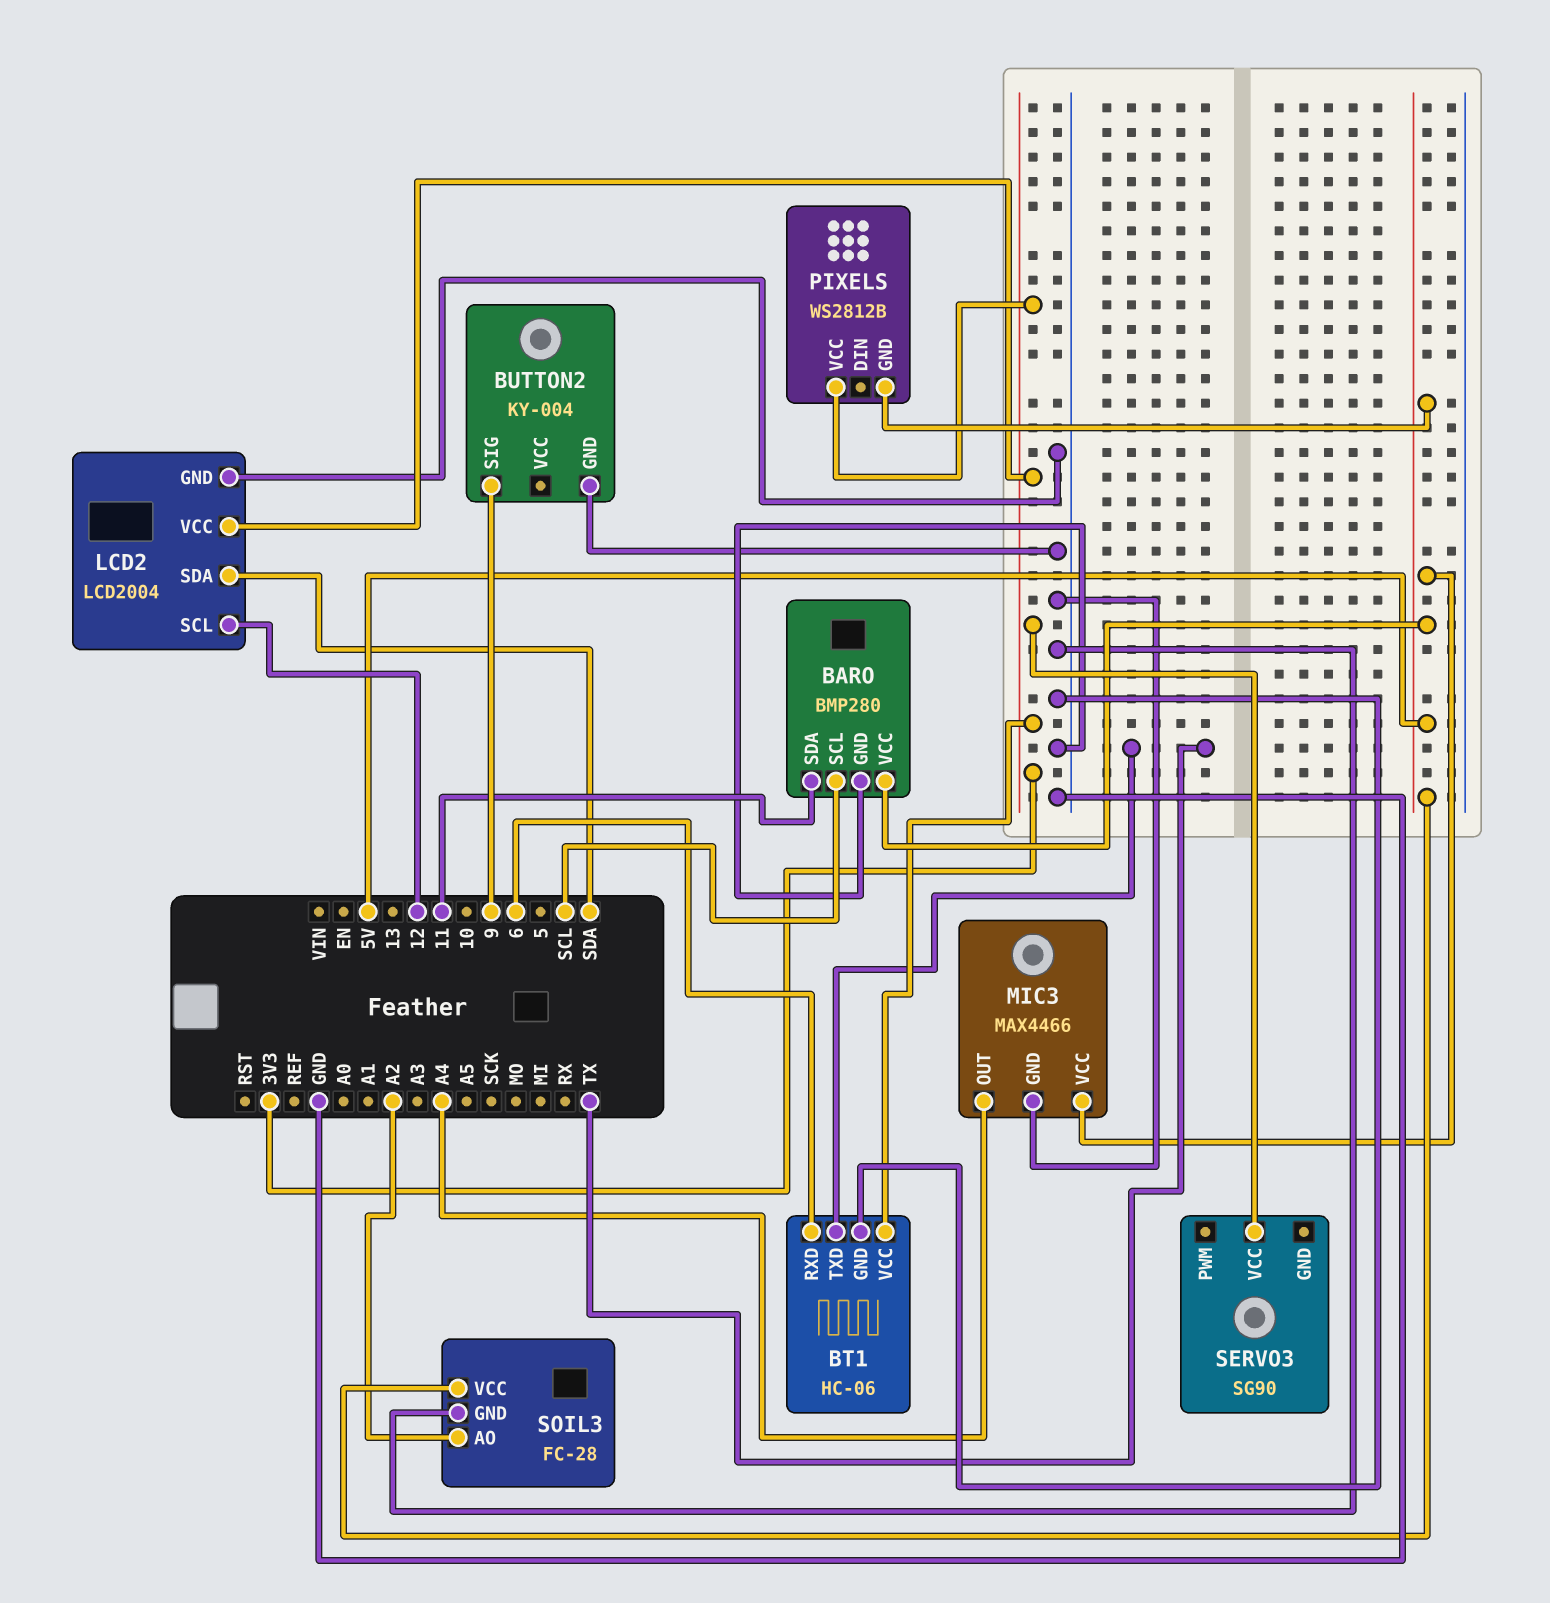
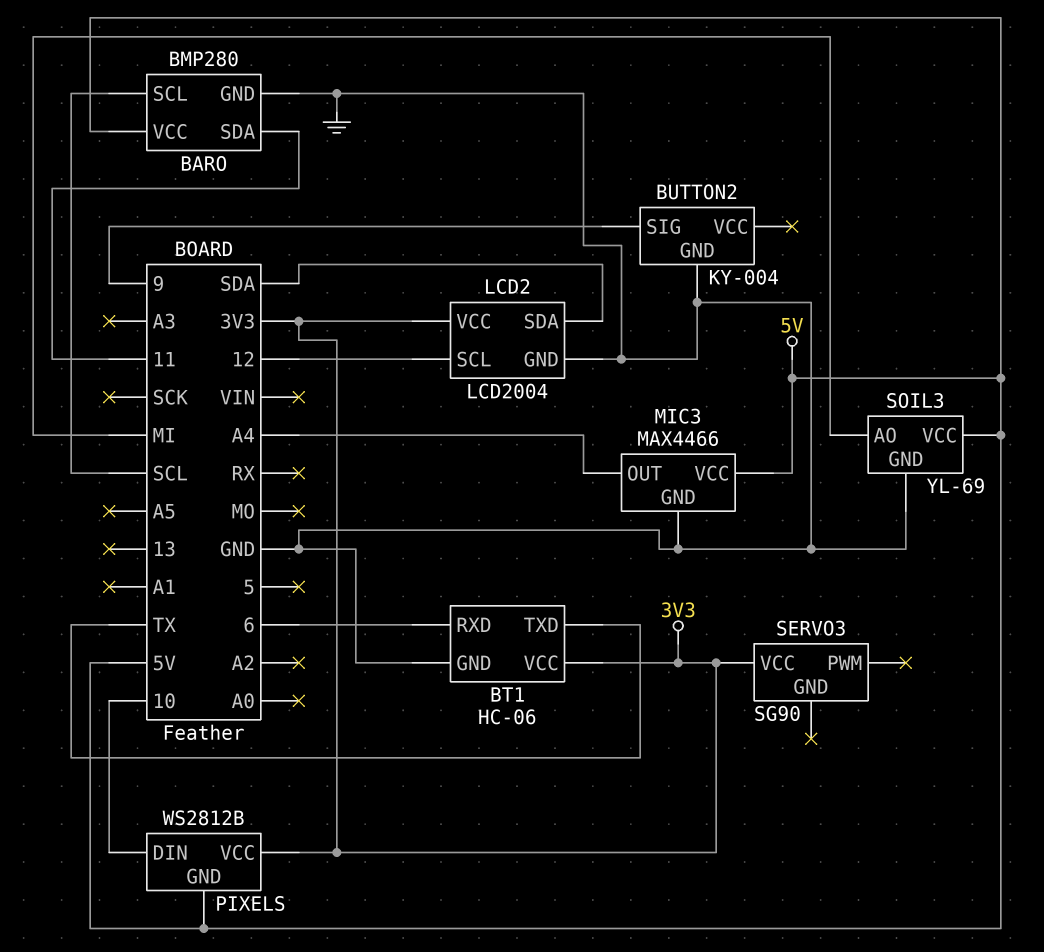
PIXELS pin DIN: none -> 10
SOIL3: FC-28 -> YL-69
SOIL3 pin AO: A2 -> MI

